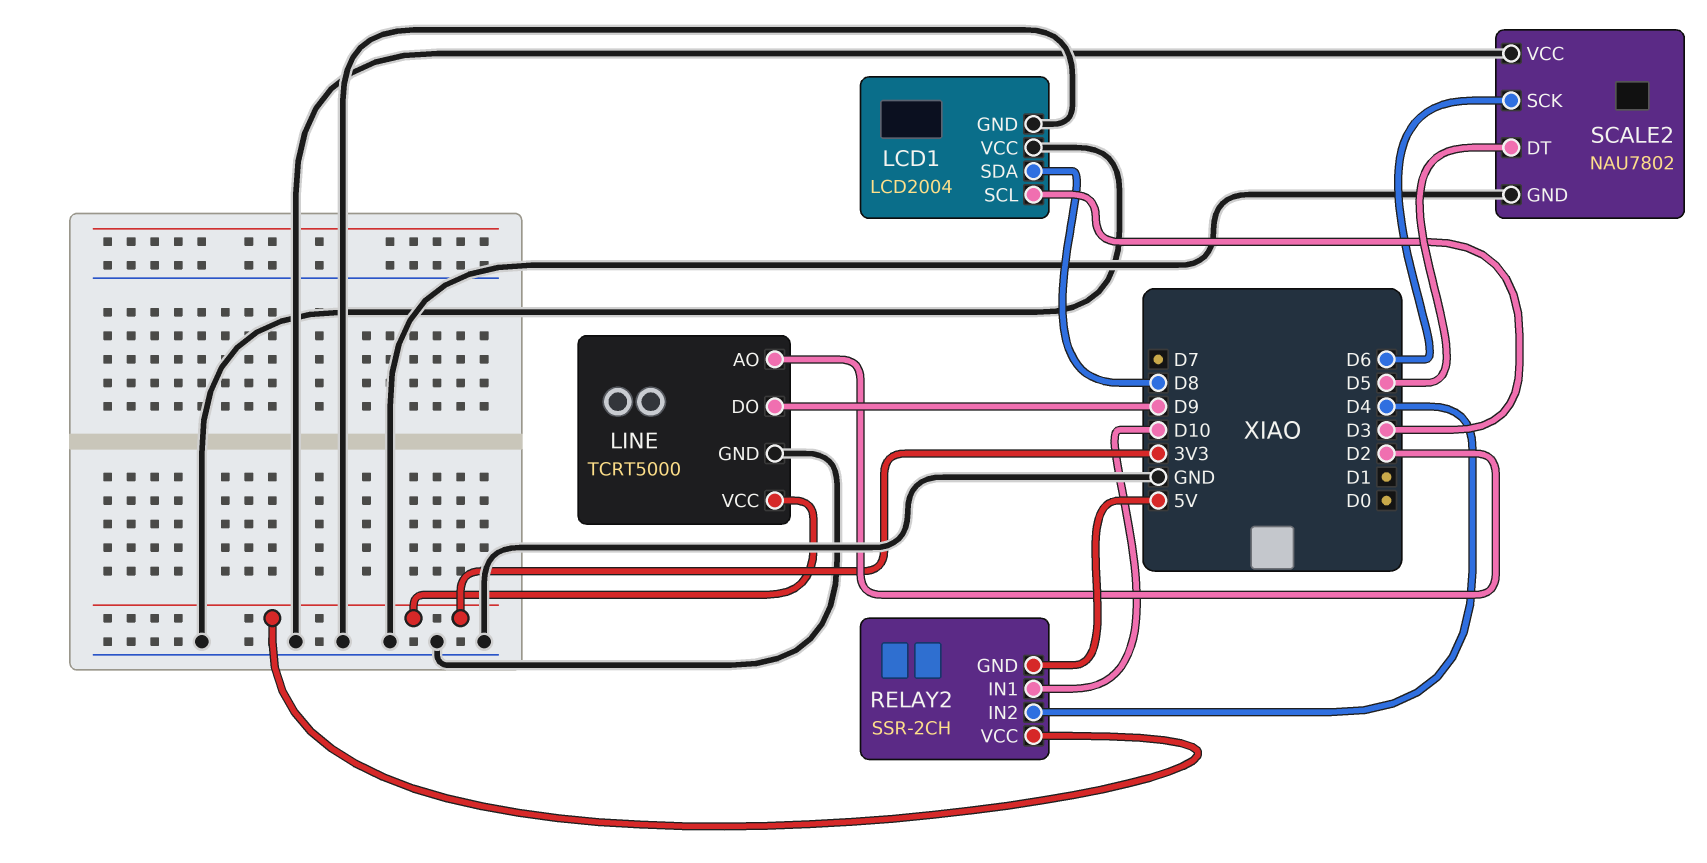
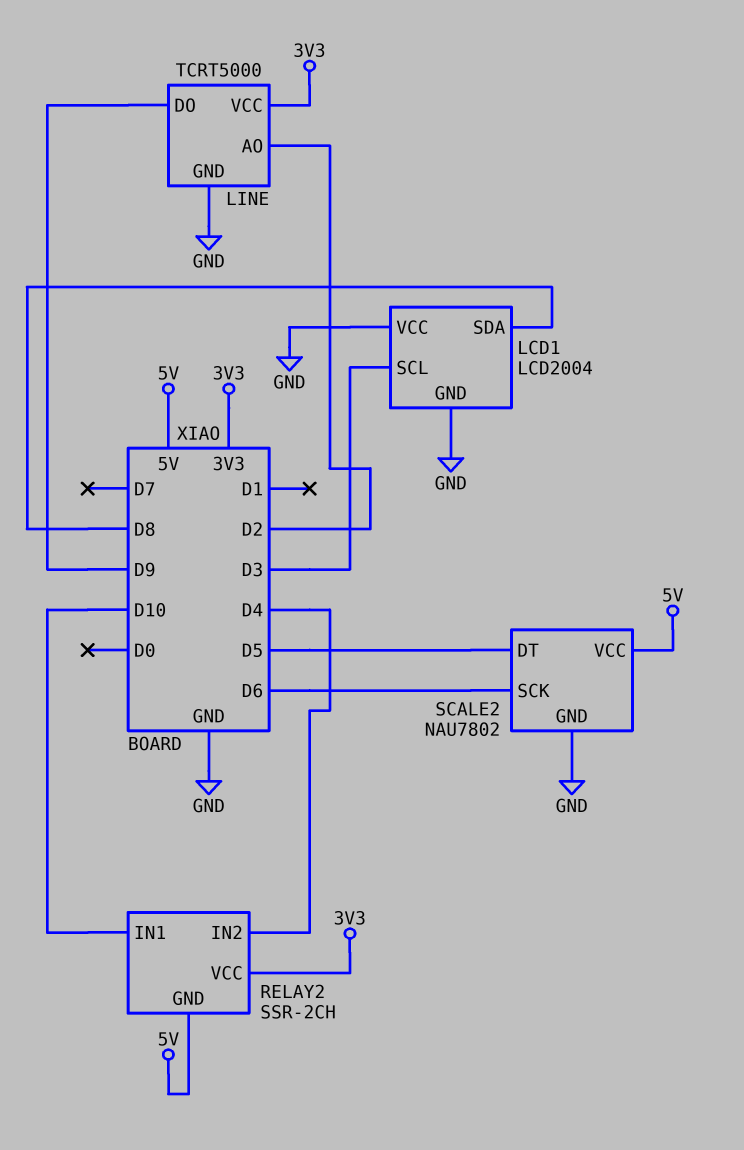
SCALE2 pin VCC: GND -> 5V

